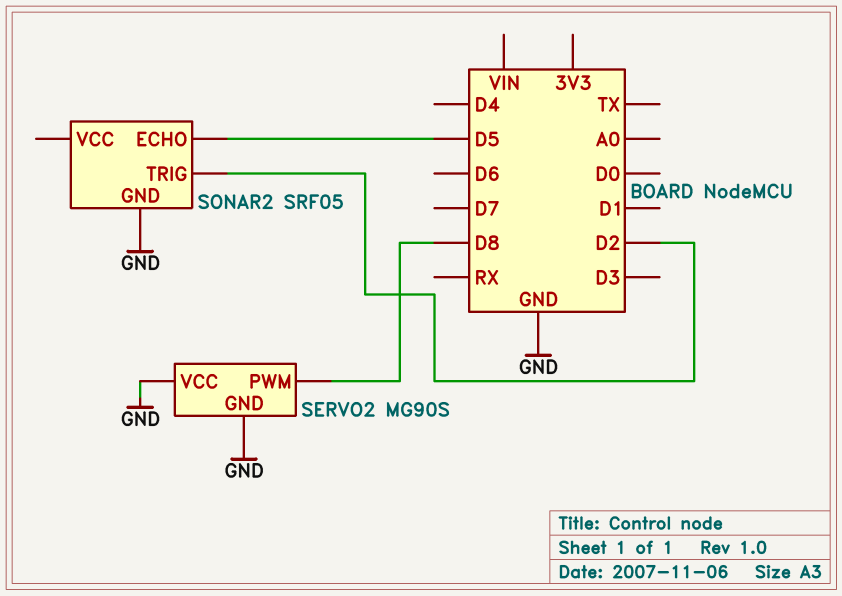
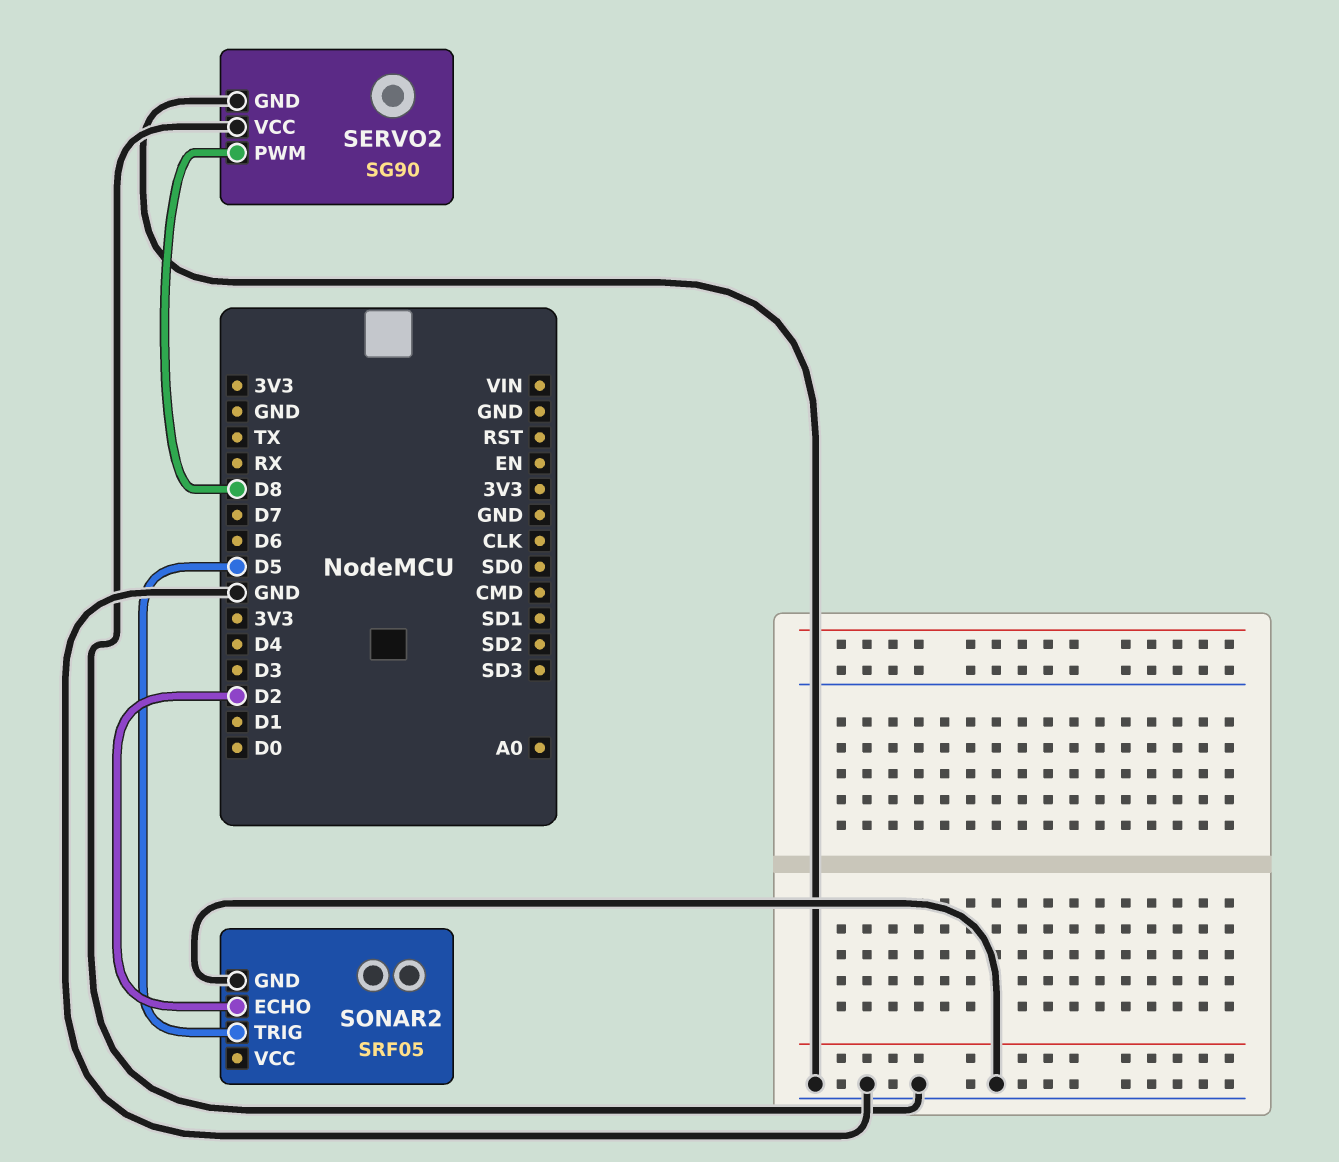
SERVO2: MG90S -> SG90
SONAR2 pin ECHO: D5 -> D2
SONAR2 pin TRIG: D2 -> D5

